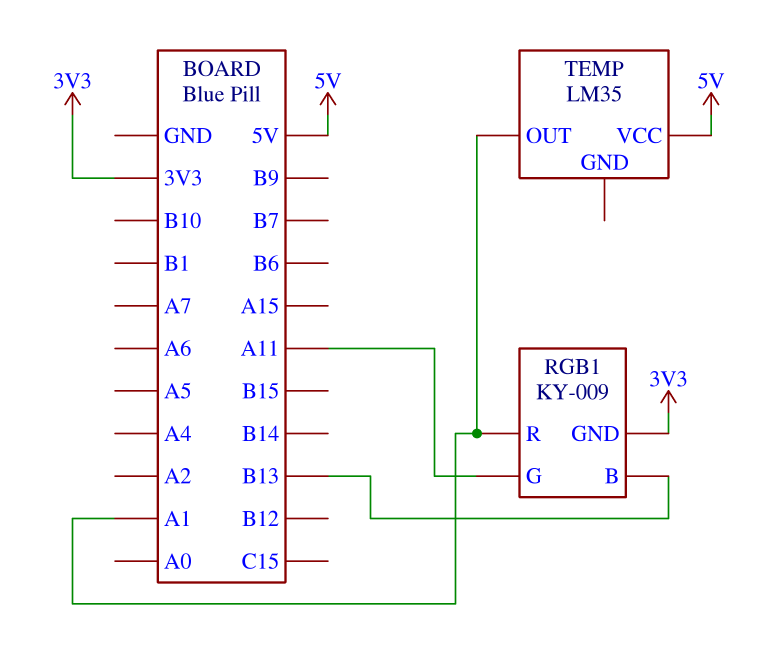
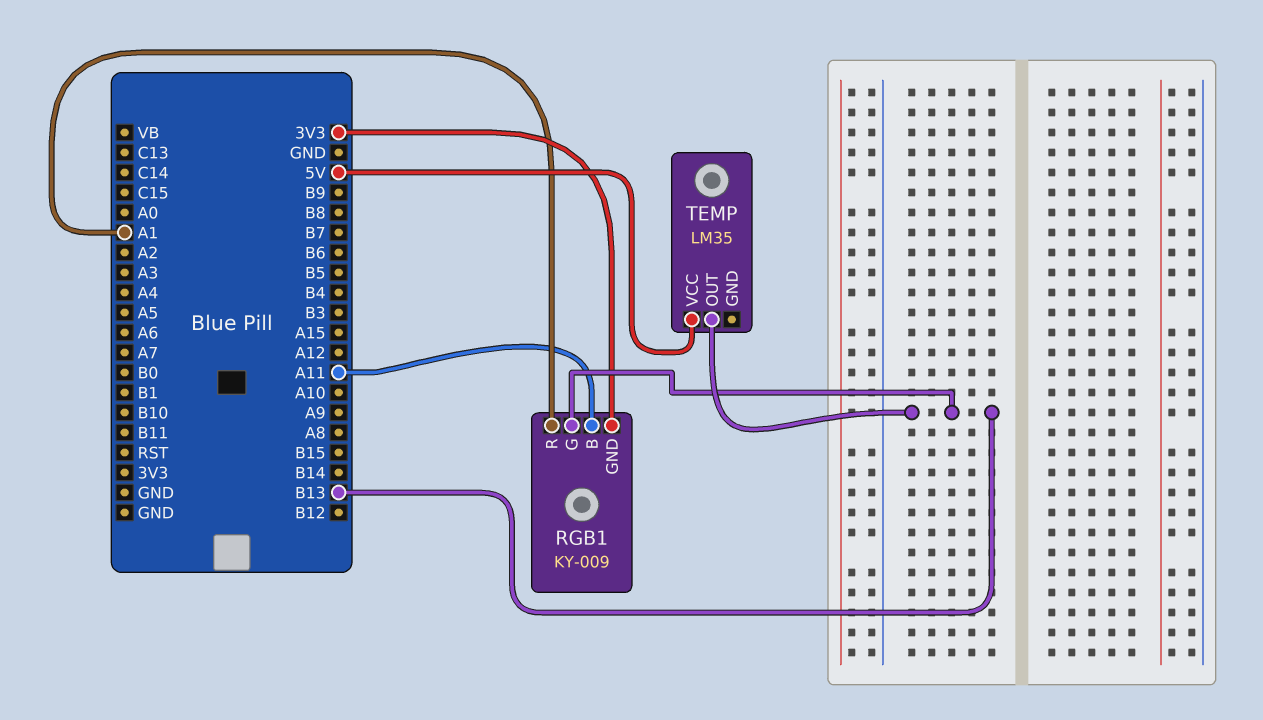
RGB1 pin B: B13 -> A11
RGB1 pin G: A11 -> B13
TEMP pin OUT: A1 -> B13

